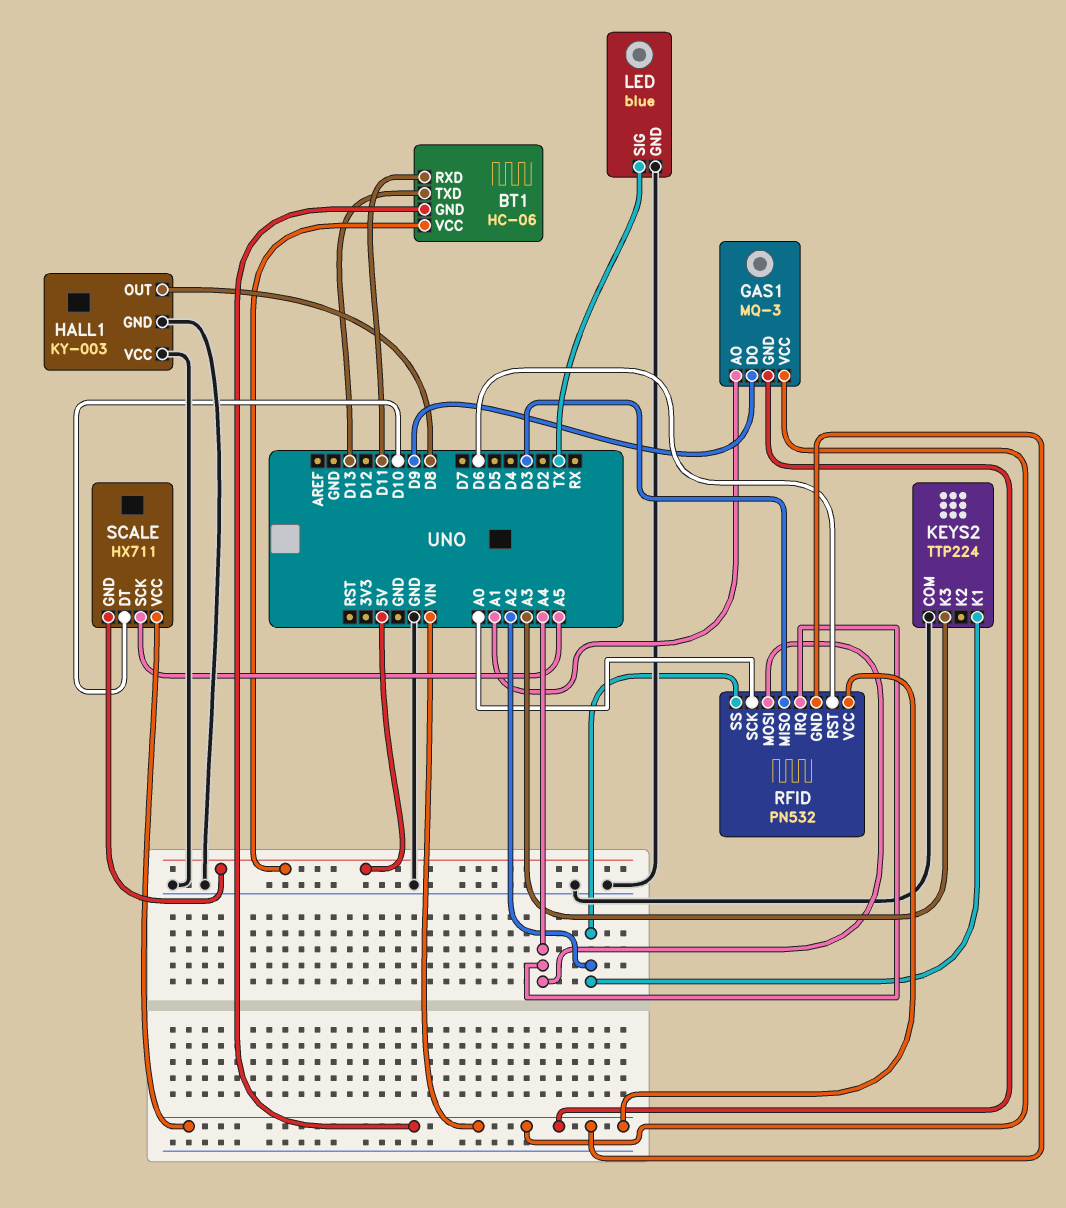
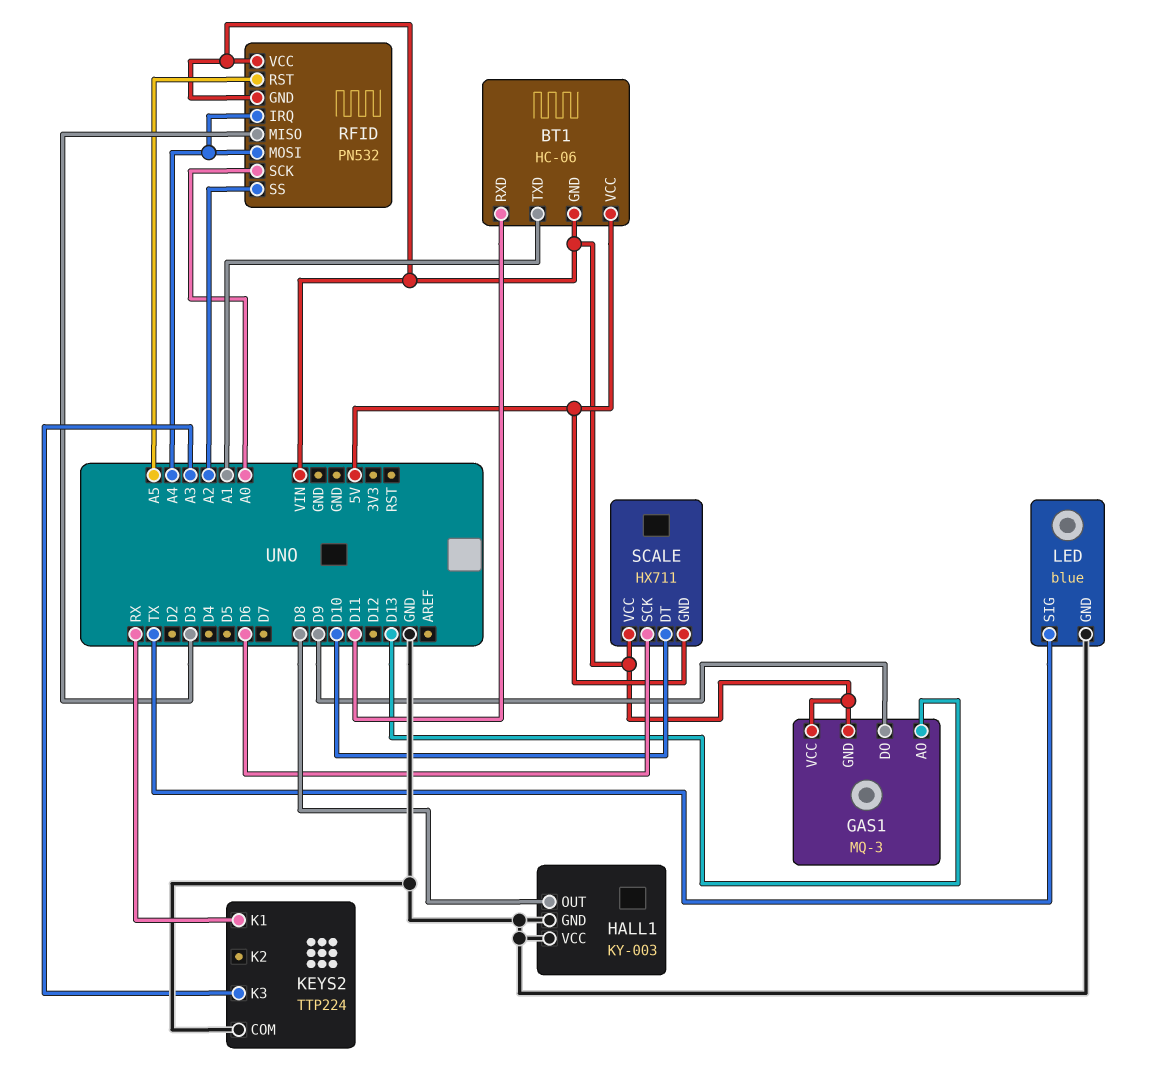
BT1 pin TXD: D13 -> A1
GAS1 pin AO: A1 -> D13
KEYS2 pin K1: A2 -> RX
RFID pin RST: D6 -> A5
SCALE pin SCK: A5 -> D6

